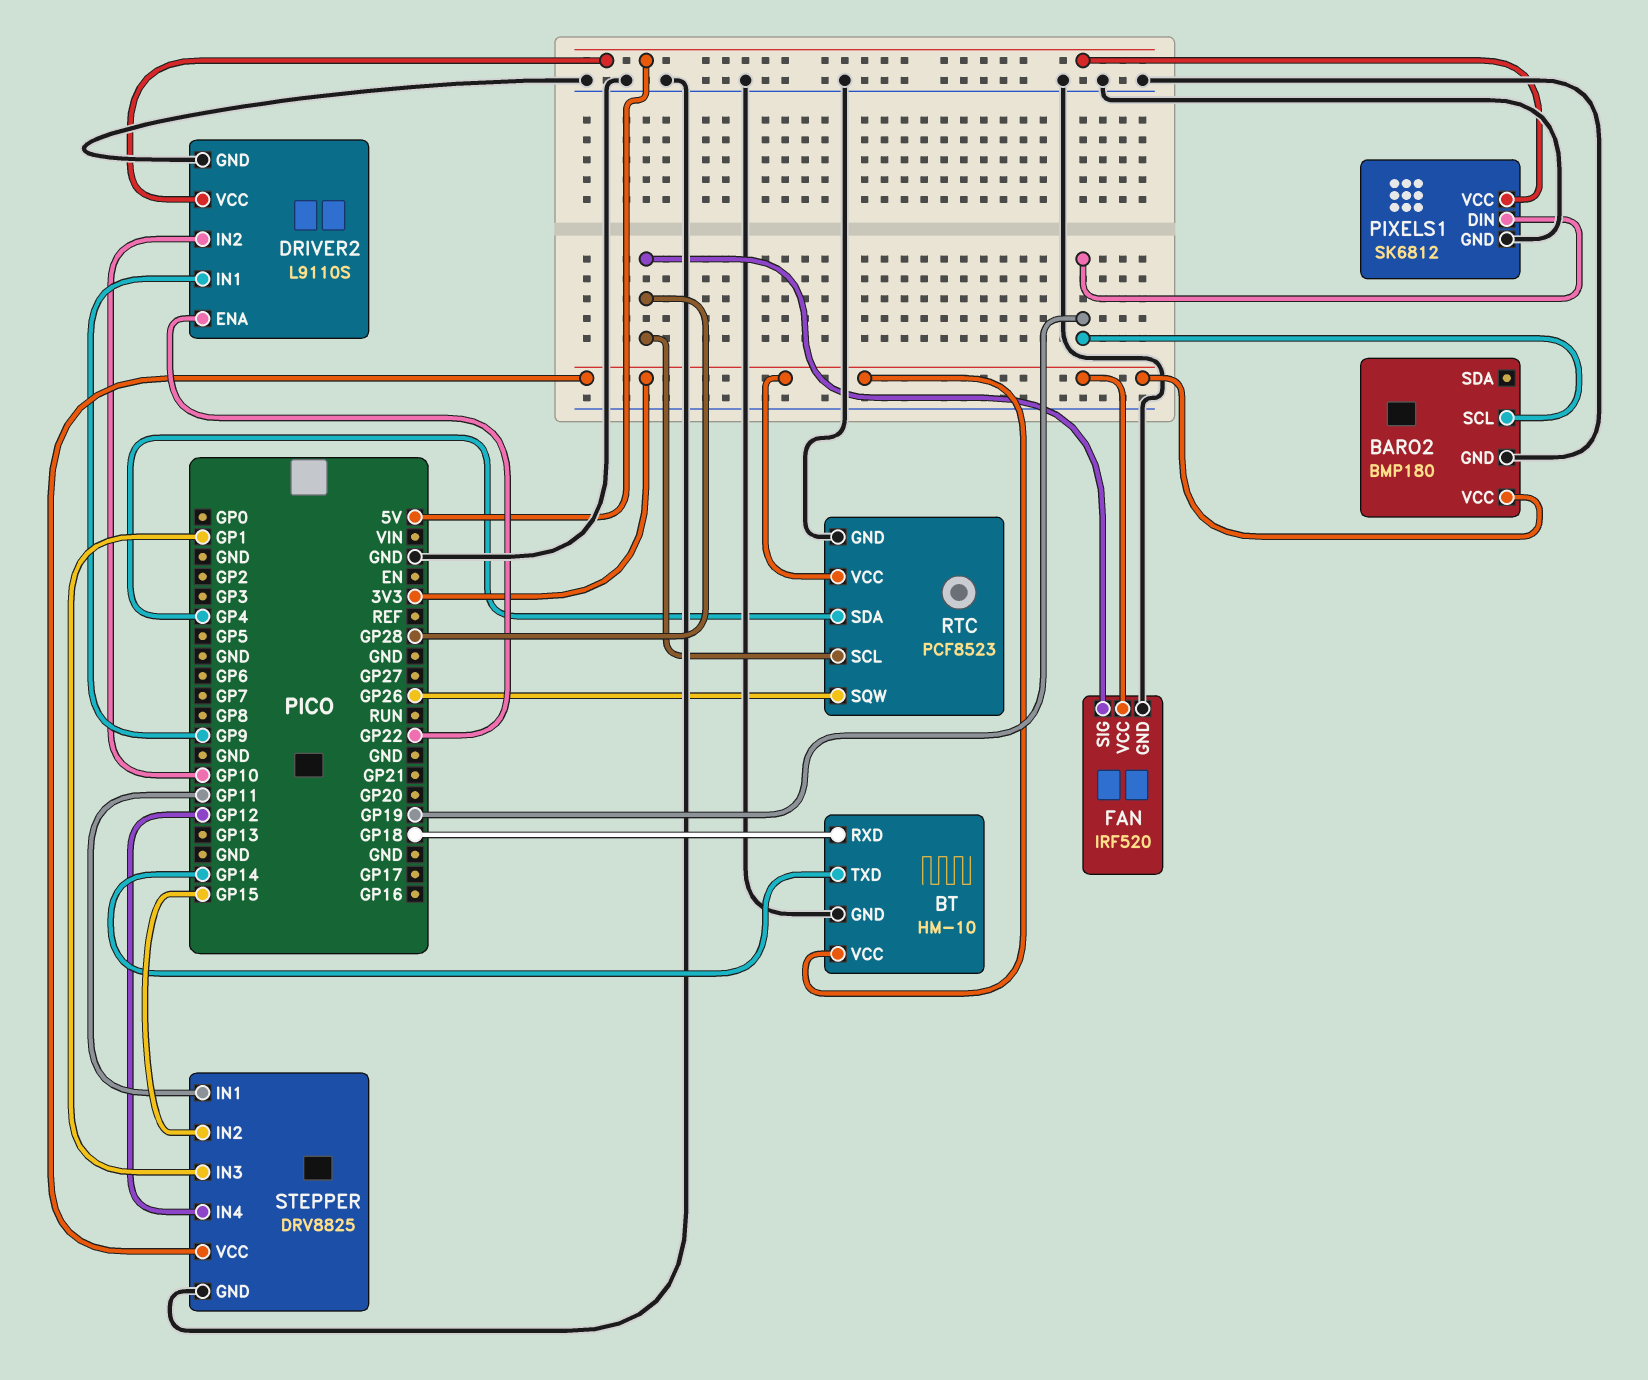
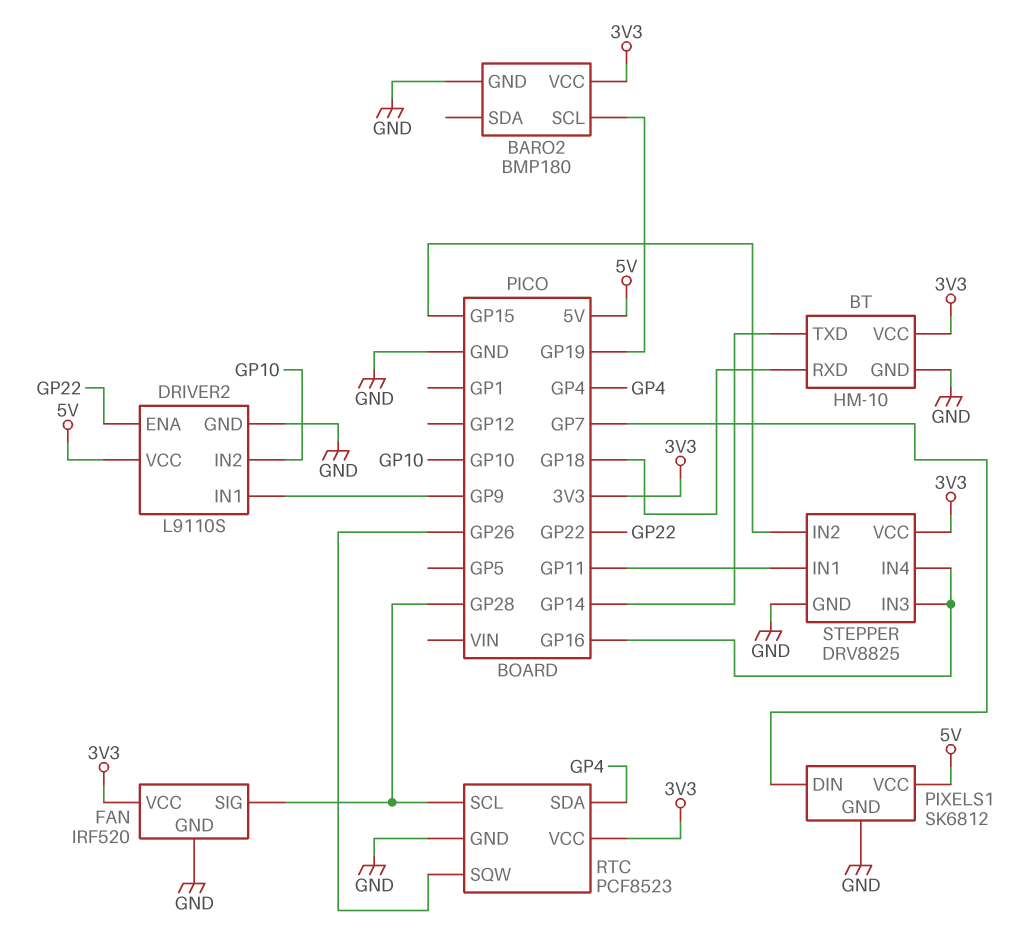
PIXELS1 pin DIN: GP19 -> GP7
STEPPER pin IN3: GP1 -> GP16
STEPPER pin IN4: GP12 -> GP16

